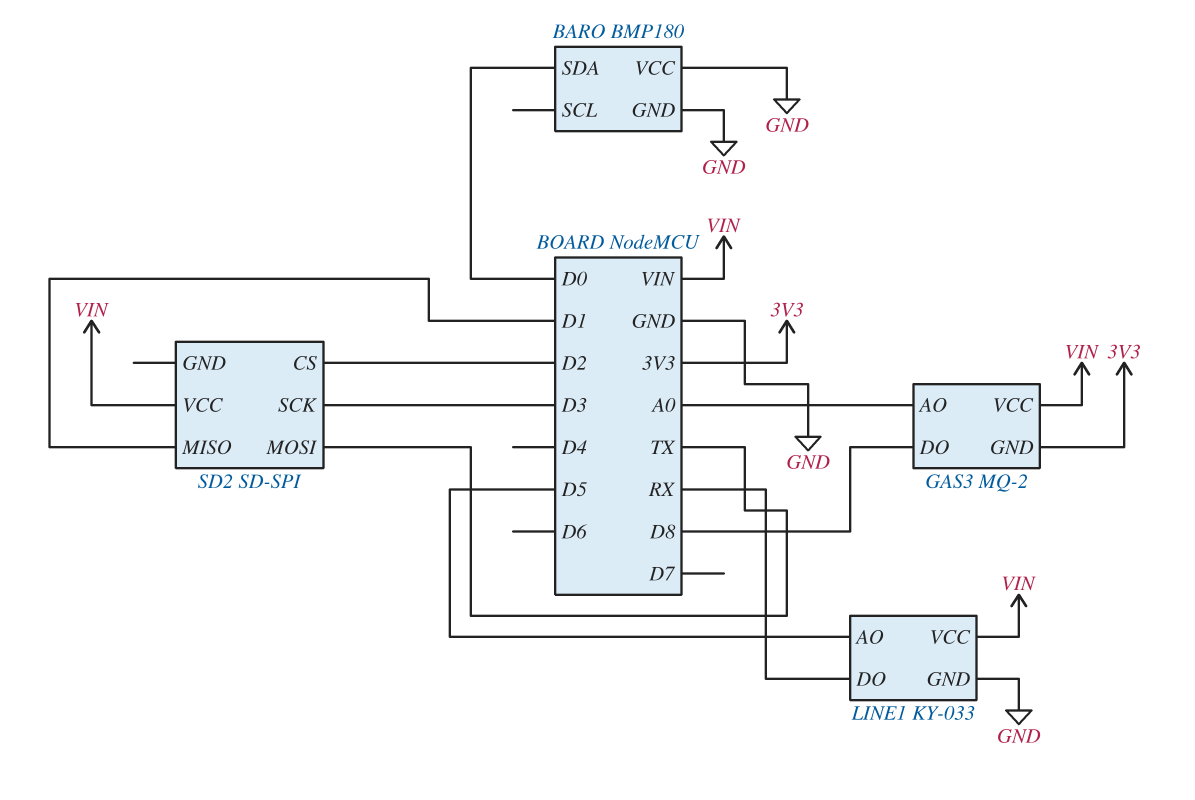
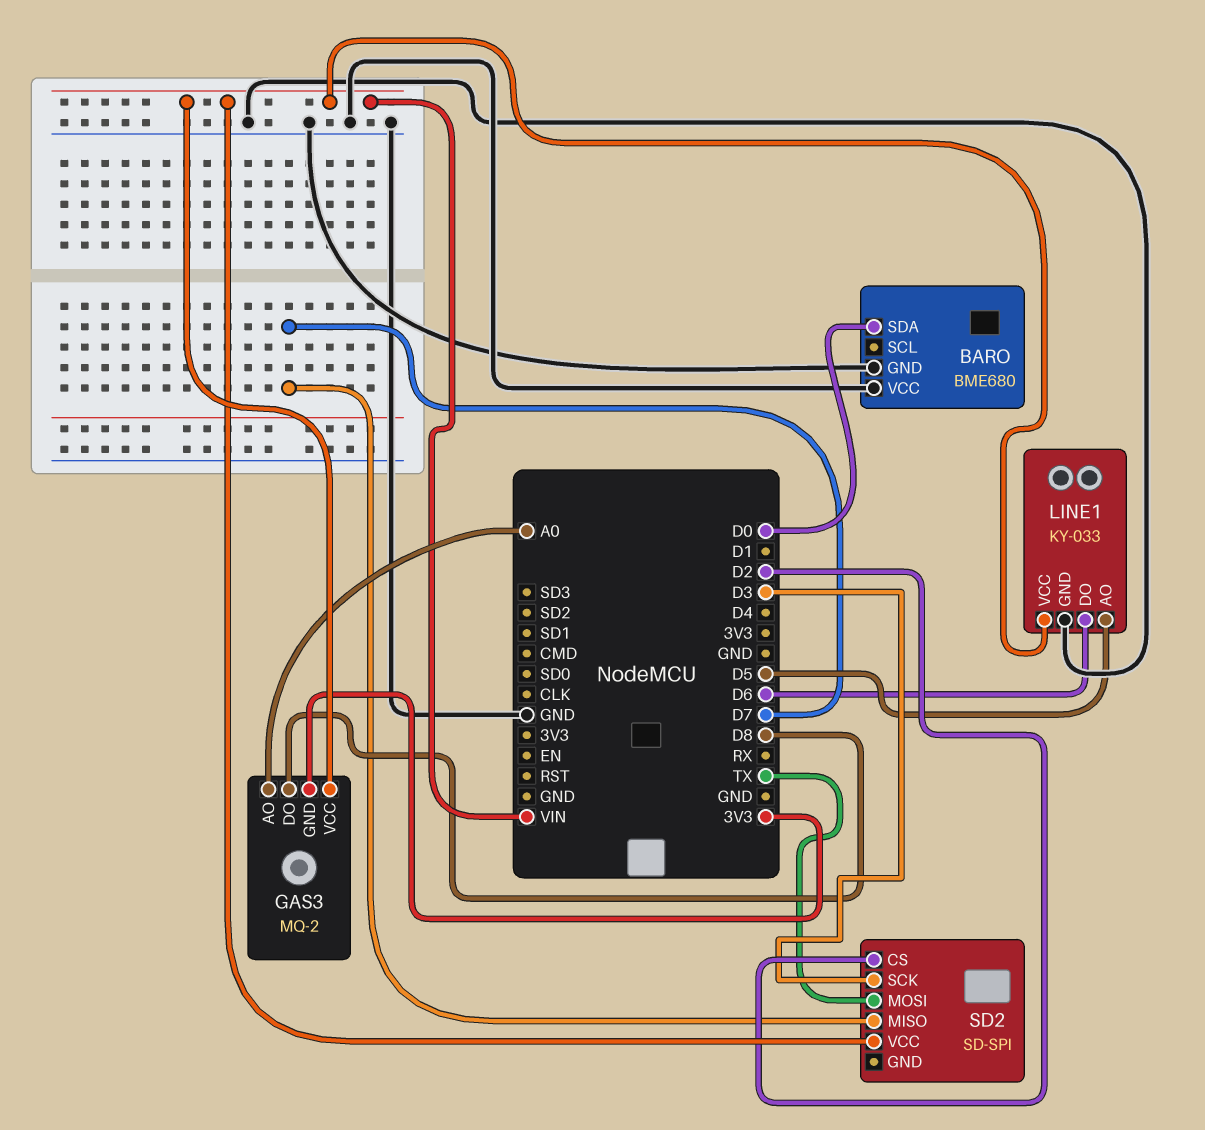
BARO: BMP180 -> BME680
LINE1 pin DO: RX -> D6
SD2 pin MISO: D1 -> D7

